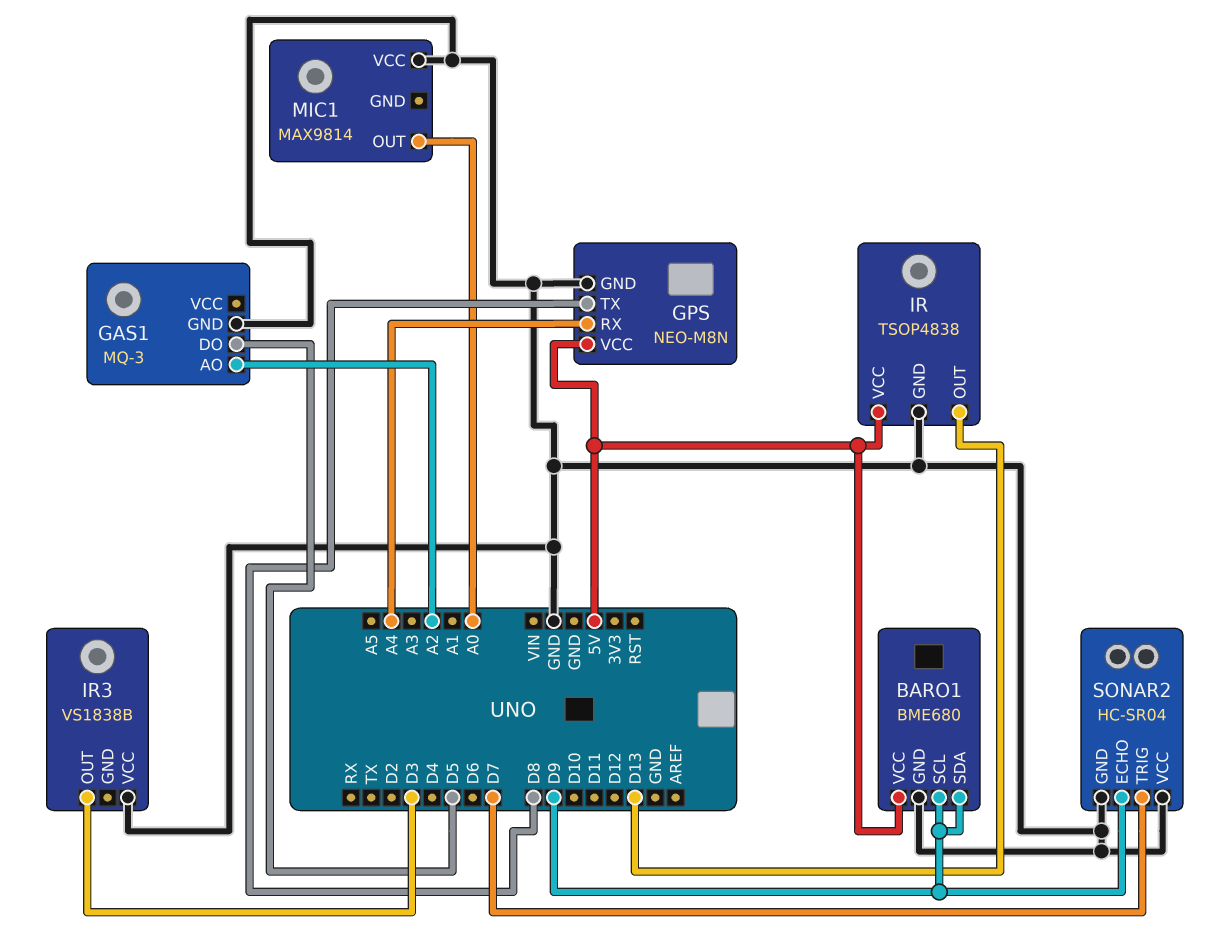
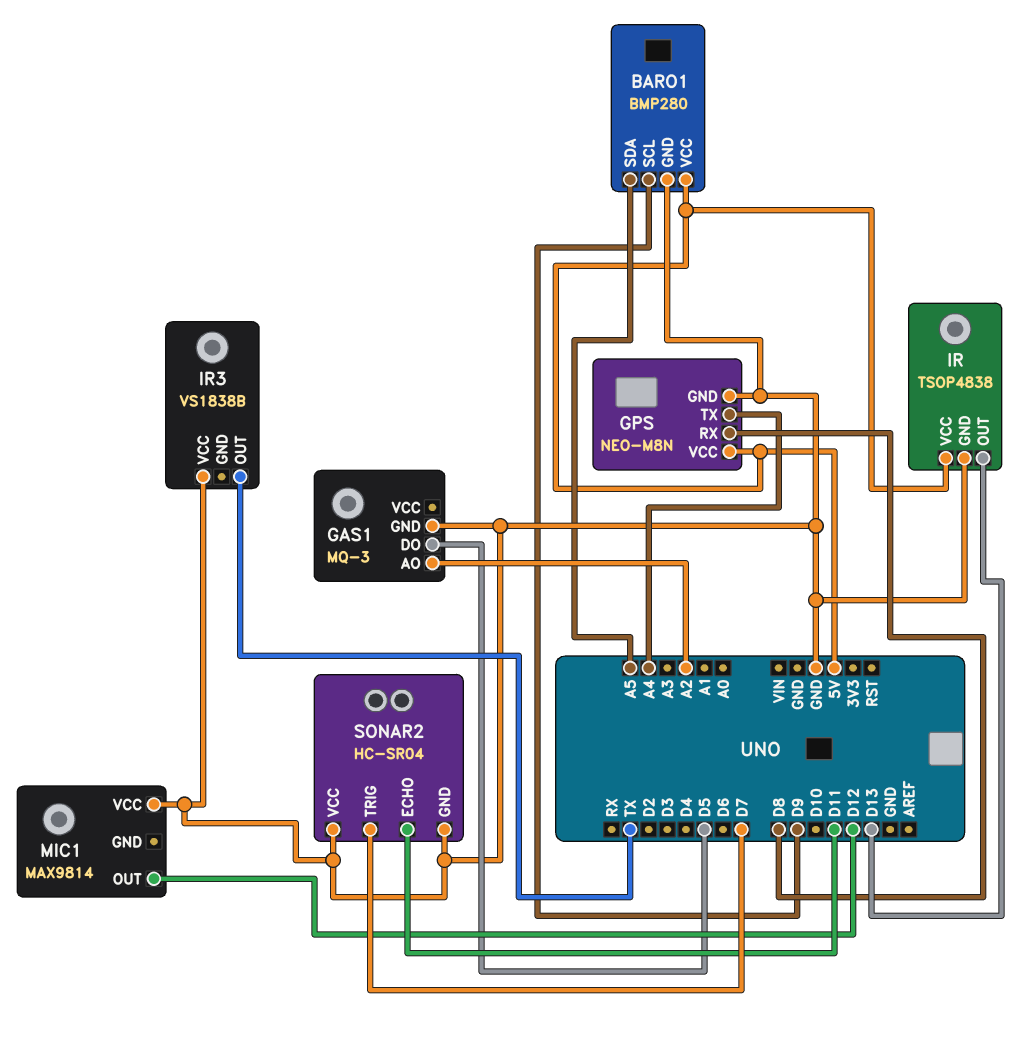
BARO1: BME680 -> BMP280
BARO1 pin SDA: D9 -> A5
GPS pin RX: A4 -> D8
GPS pin TX: D8 -> A4
IR3 pin OUT: D3 -> TX
MIC1 pin OUT: A0 -> D12
SONAR2 pin ECHO: D9 -> D11

